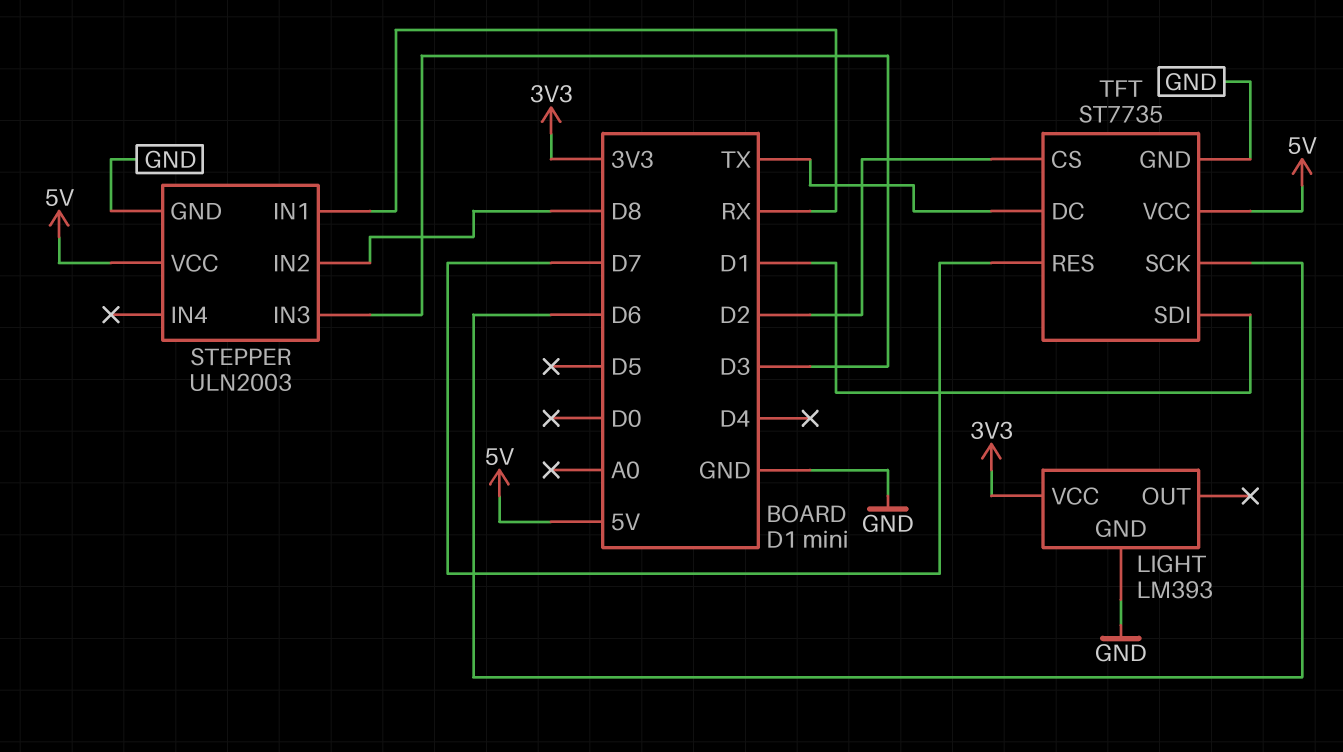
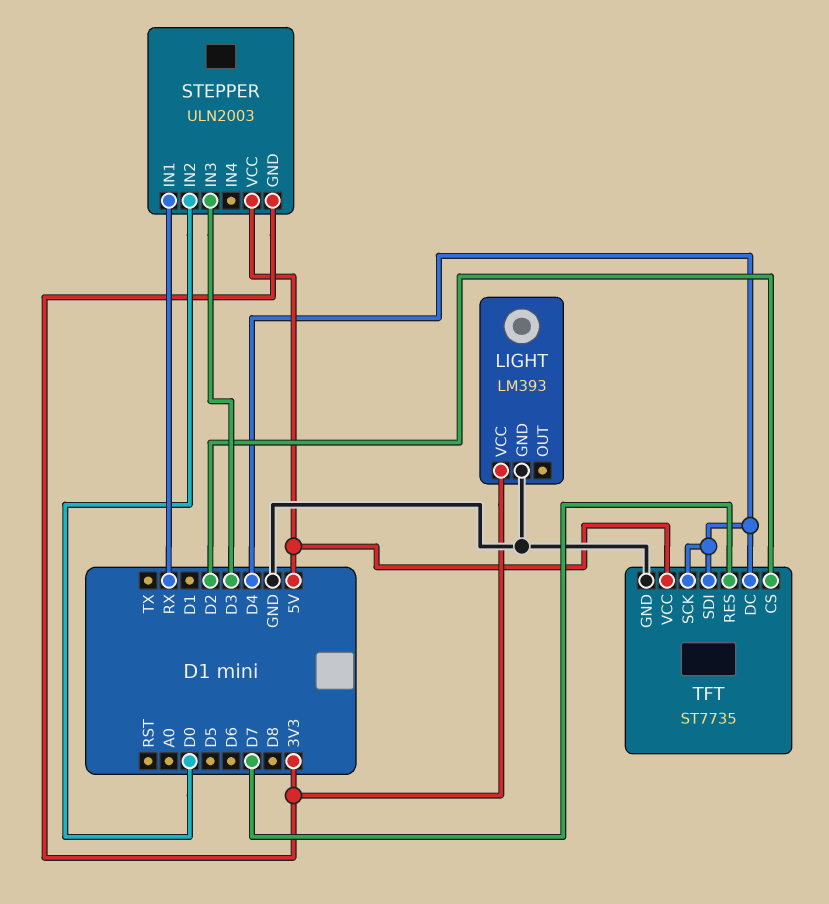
STEPPER pin GND: GND -> 3V3
STEPPER pin IN2: D8 -> D0
TFT pin DC: TX -> D4
TFT pin SCK: D6 -> D4
TFT pin SDI: D1 -> D4

